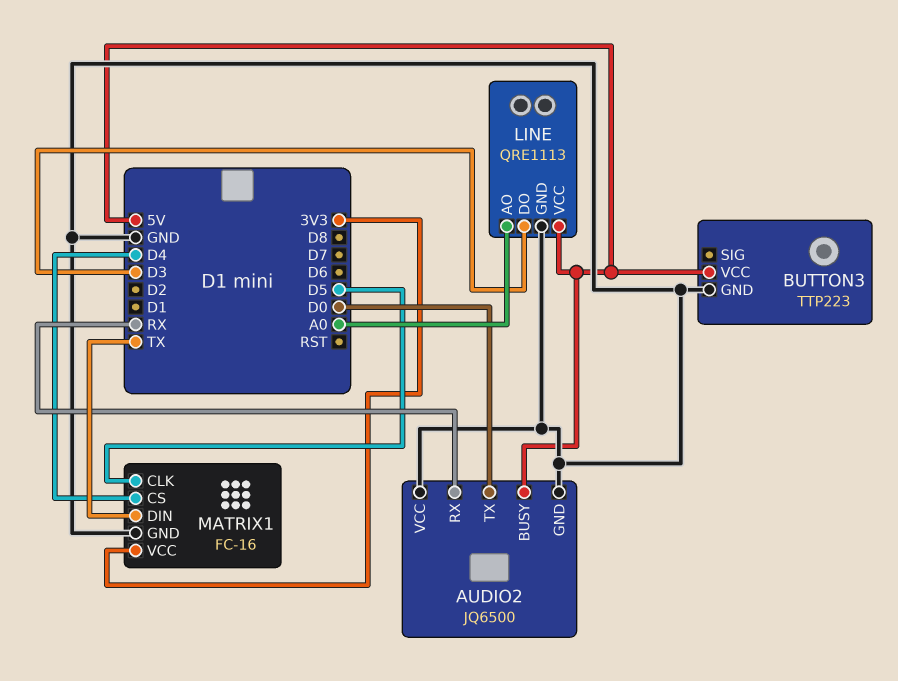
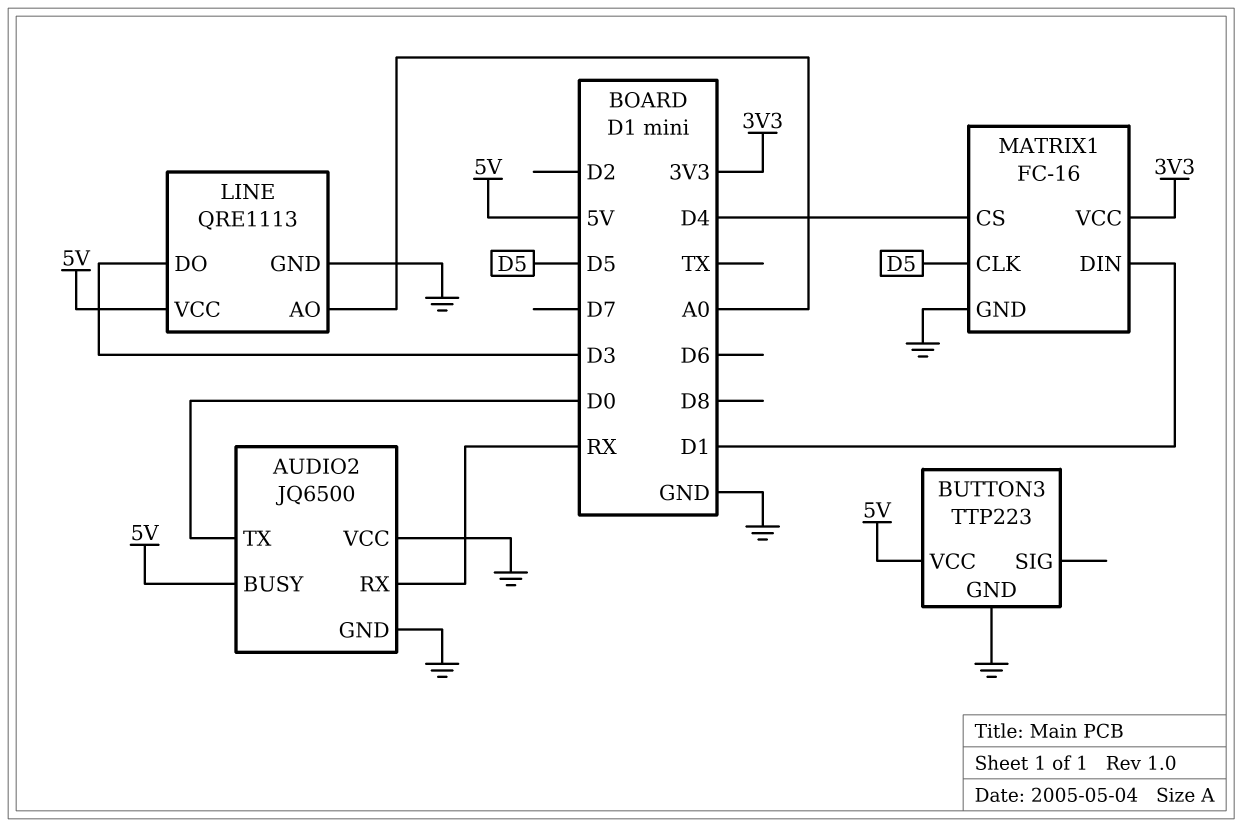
MATRIX1 pin DIN: TX -> D1

